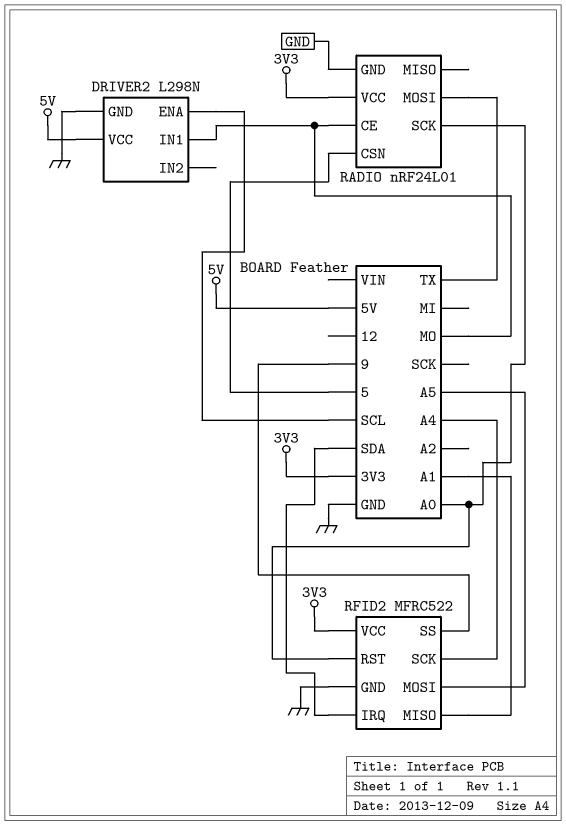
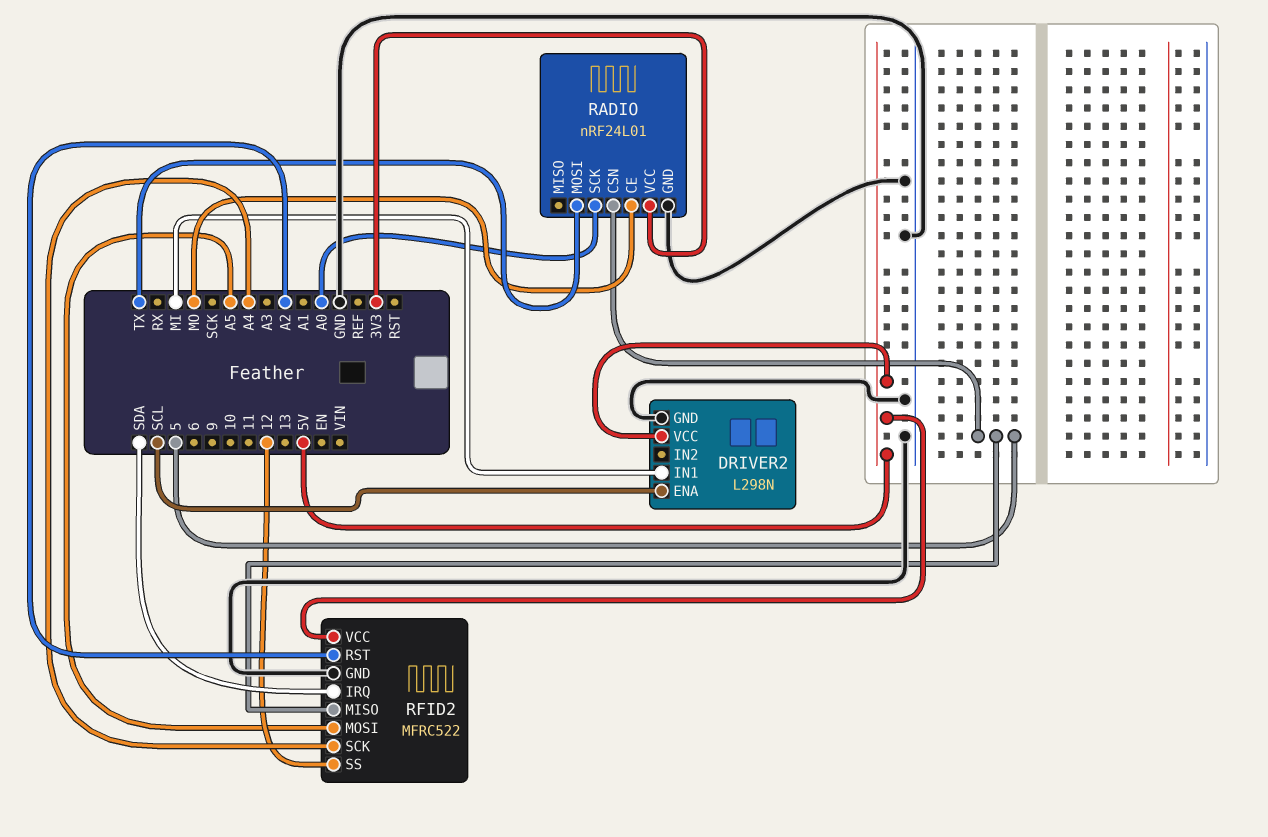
DRIVER2 pin IN1: MO -> MI
RFID2 pin MISO: A1 -> 5
RFID2 pin RST: A0 -> A2
RFID2 pin SS: 9 -> 12
RFID2 pin VCC: 3V3 -> 5V

